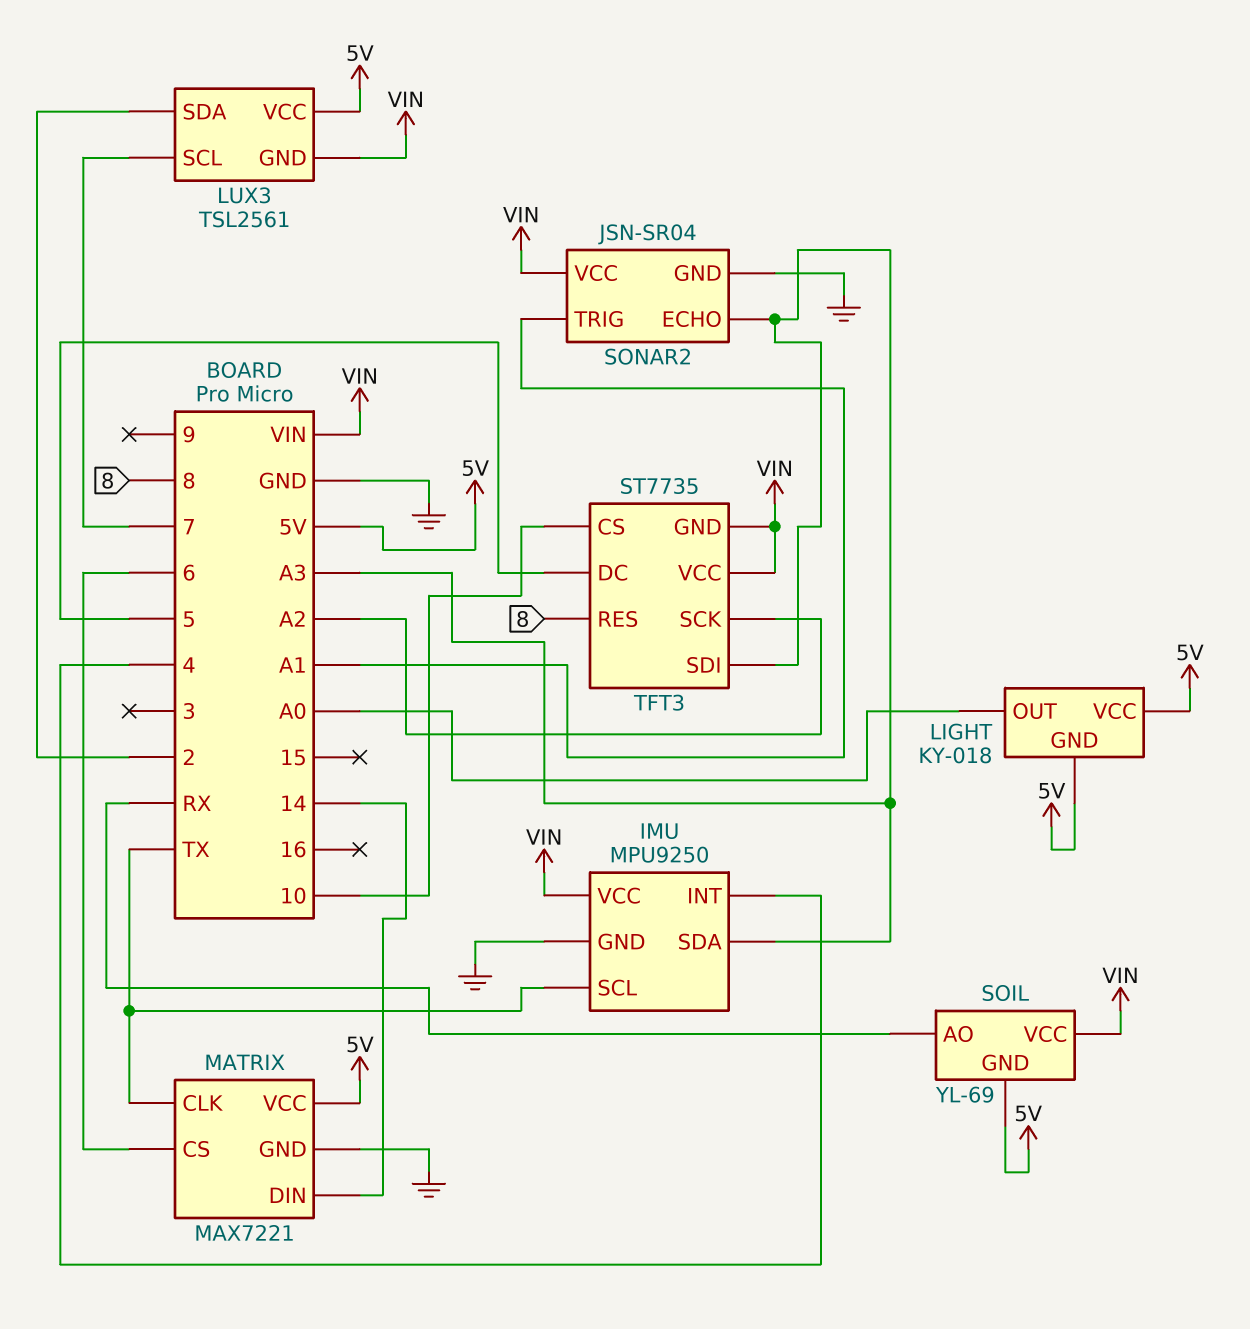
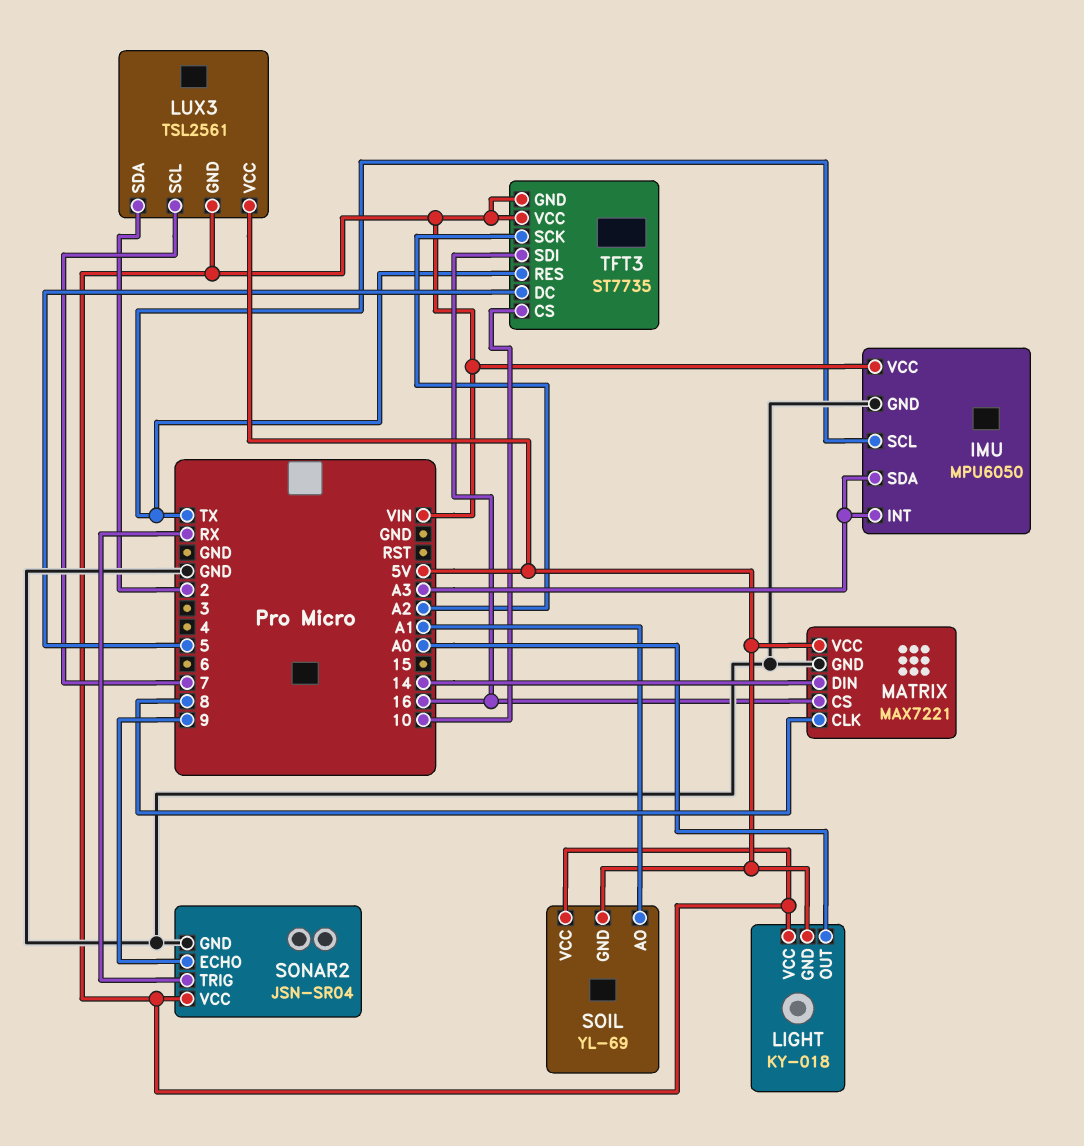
IMU: MPU9250 -> MPU6050
IMU pin INT: 4 -> A3
LIGHT pin VCC: 5V -> VIN
MATRIX pin CLK: TX -> 8
MATRIX pin CS: 6 -> 16
SOIL pin AO: RX -> A1
SONAR2 pin ECHO: A3 -> 9
SONAR2 pin TRIG: A1 -> RX
TFT3 pin RES: 8 -> TX
TFT3 pin SDI: A3 -> 16

